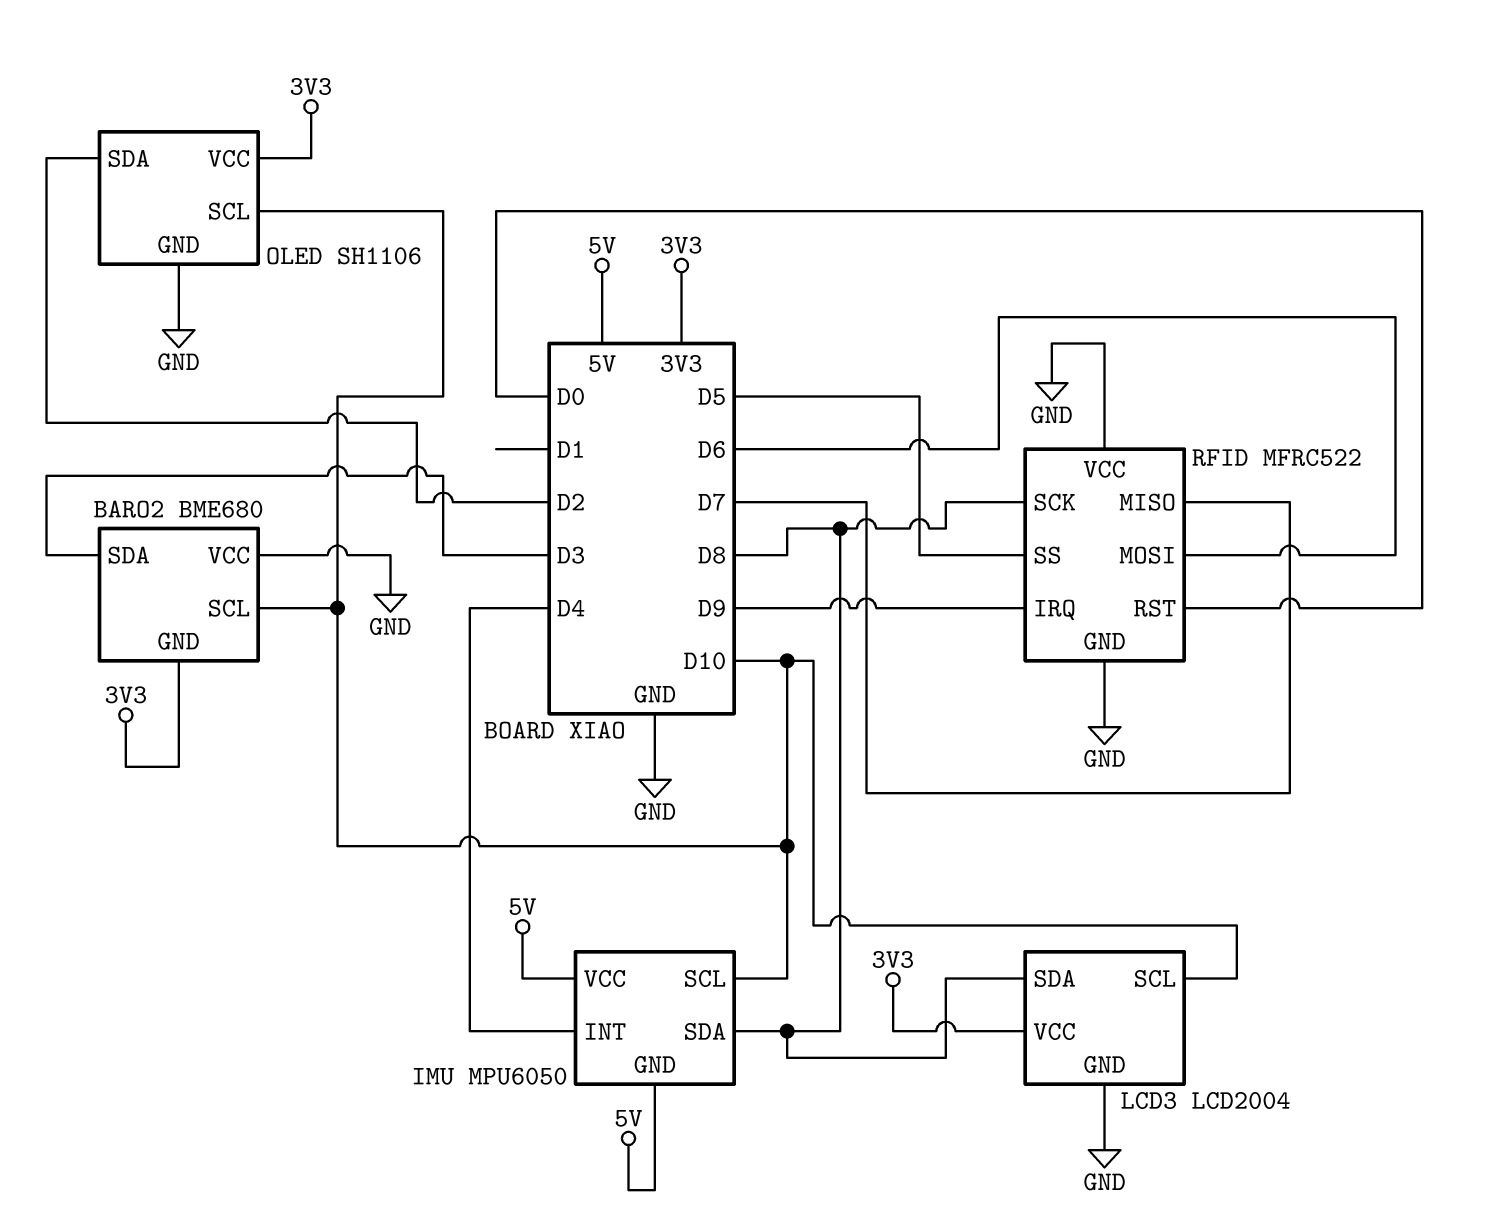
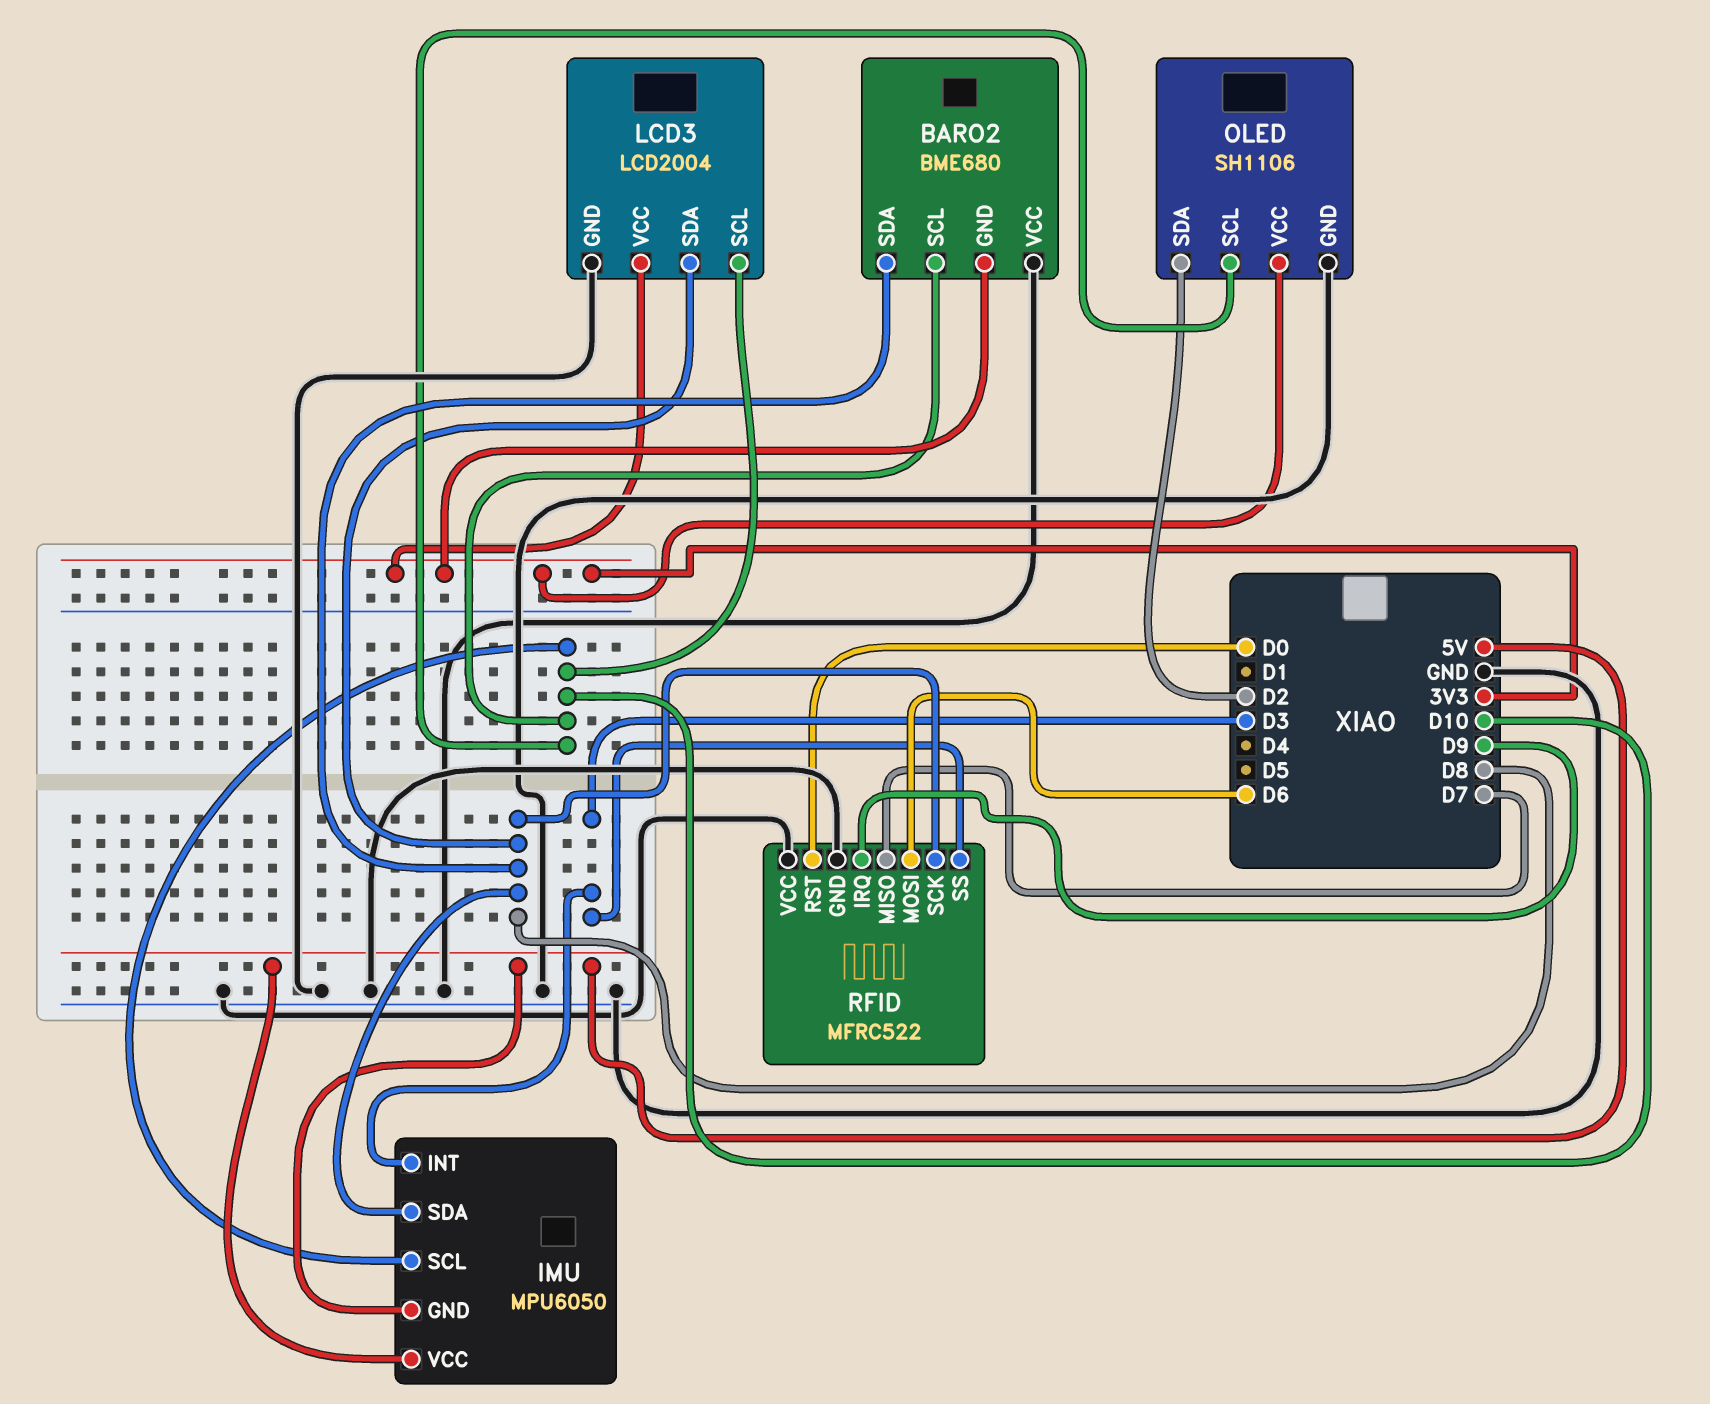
BARO2 pin SDA: D3 -> D8
IMU pin INT: D4 -> D3
RFID pin SS: D5 -> D3

